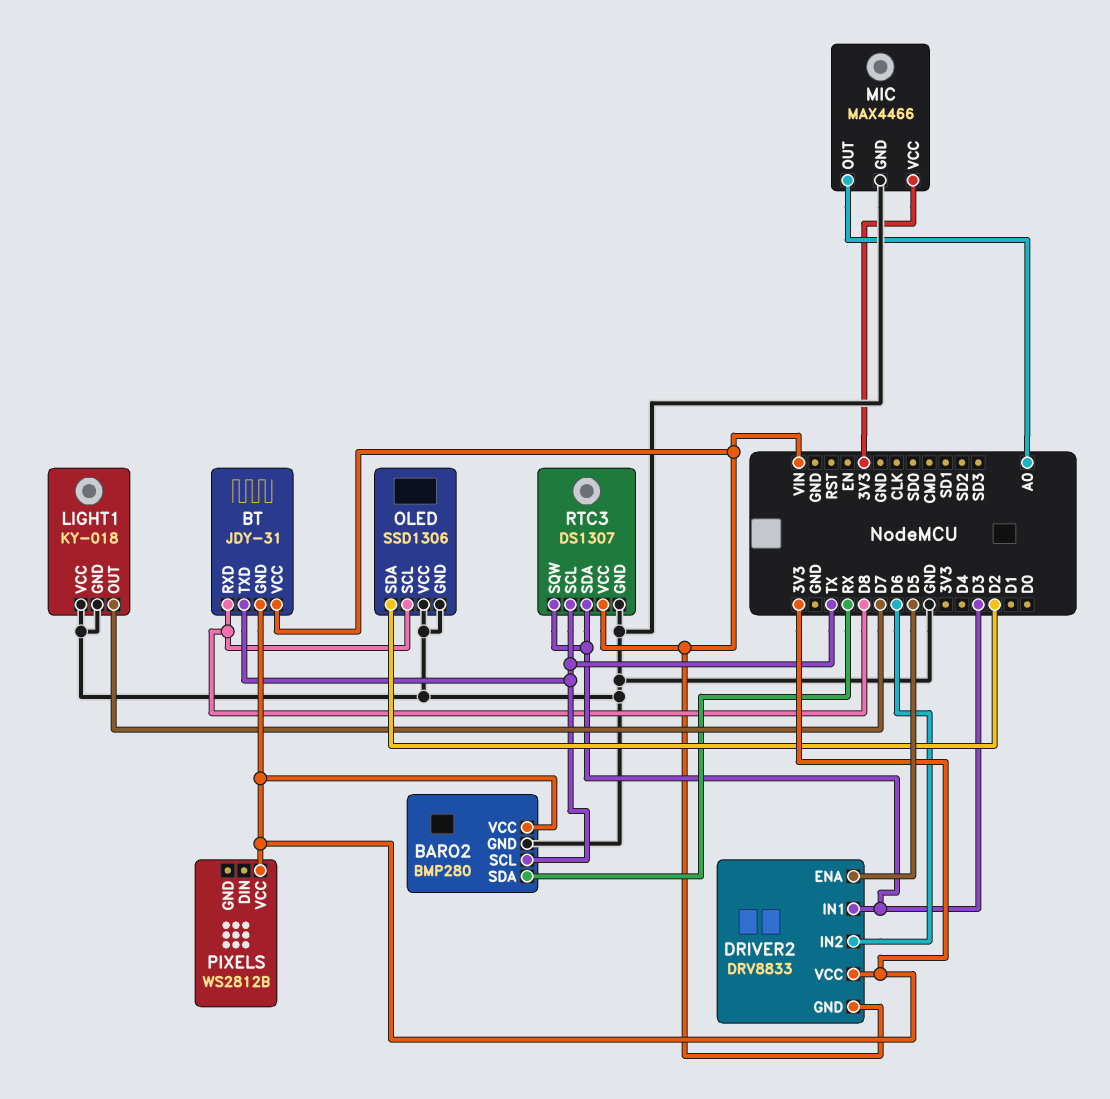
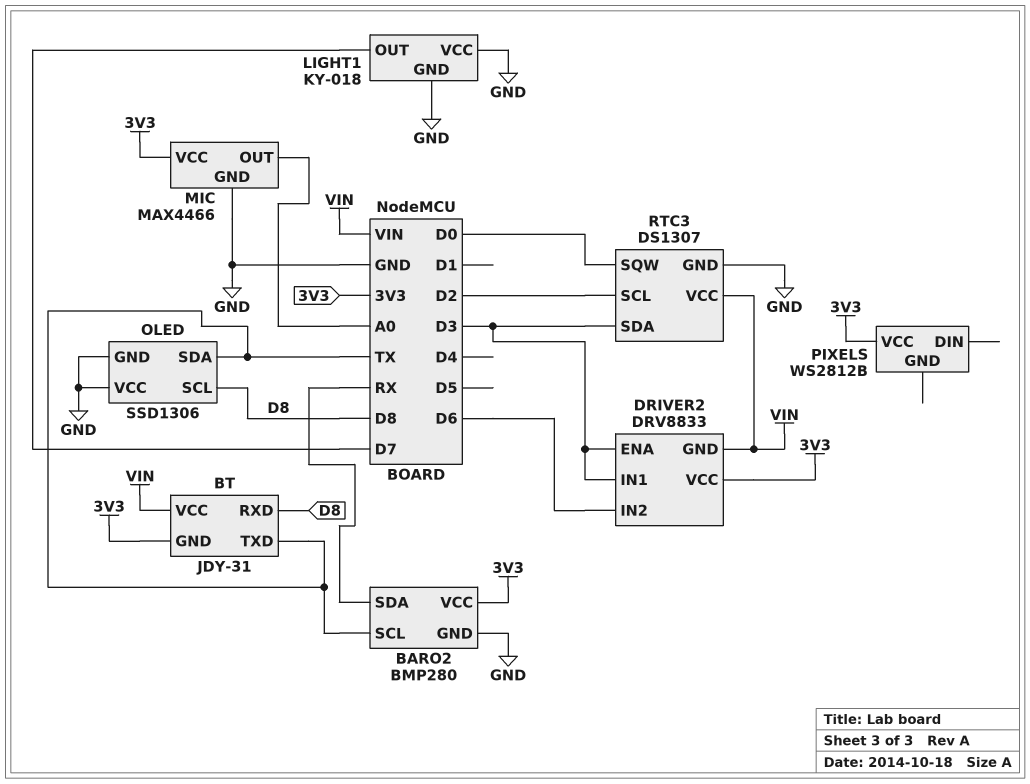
DRIVER2 pin ENA: D5 -> D3
OLED pin SDA: D2 -> TX
RTC3 pin SCL: TX -> D2
RTC3 pin SQW: D3 -> D0

